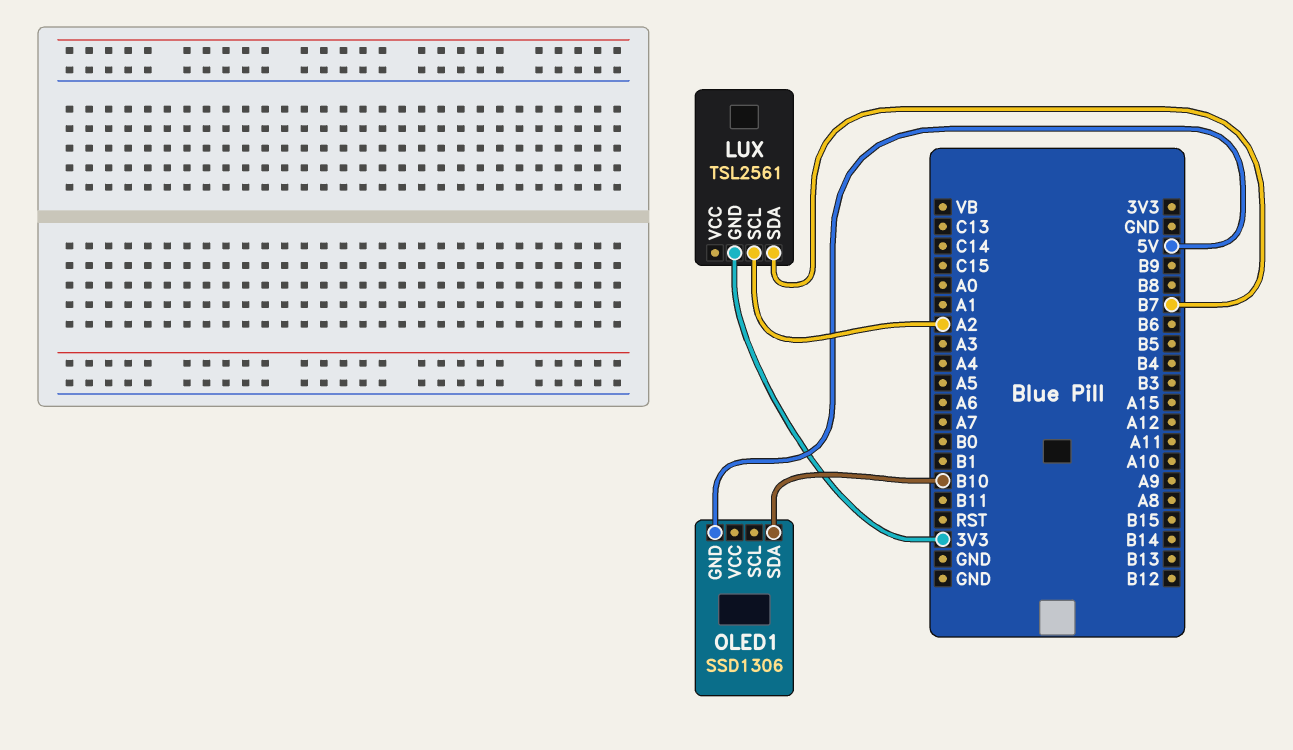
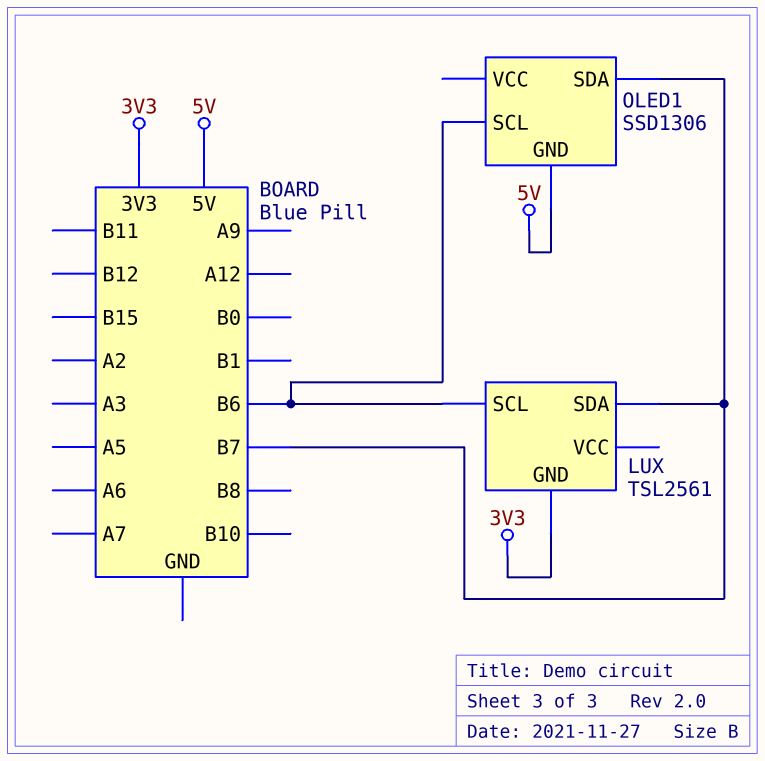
LUX pin SCL: A2 -> B6
OLED1 pin SCL: none -> B6
OLED1 pin SDA: B10 -> B7

